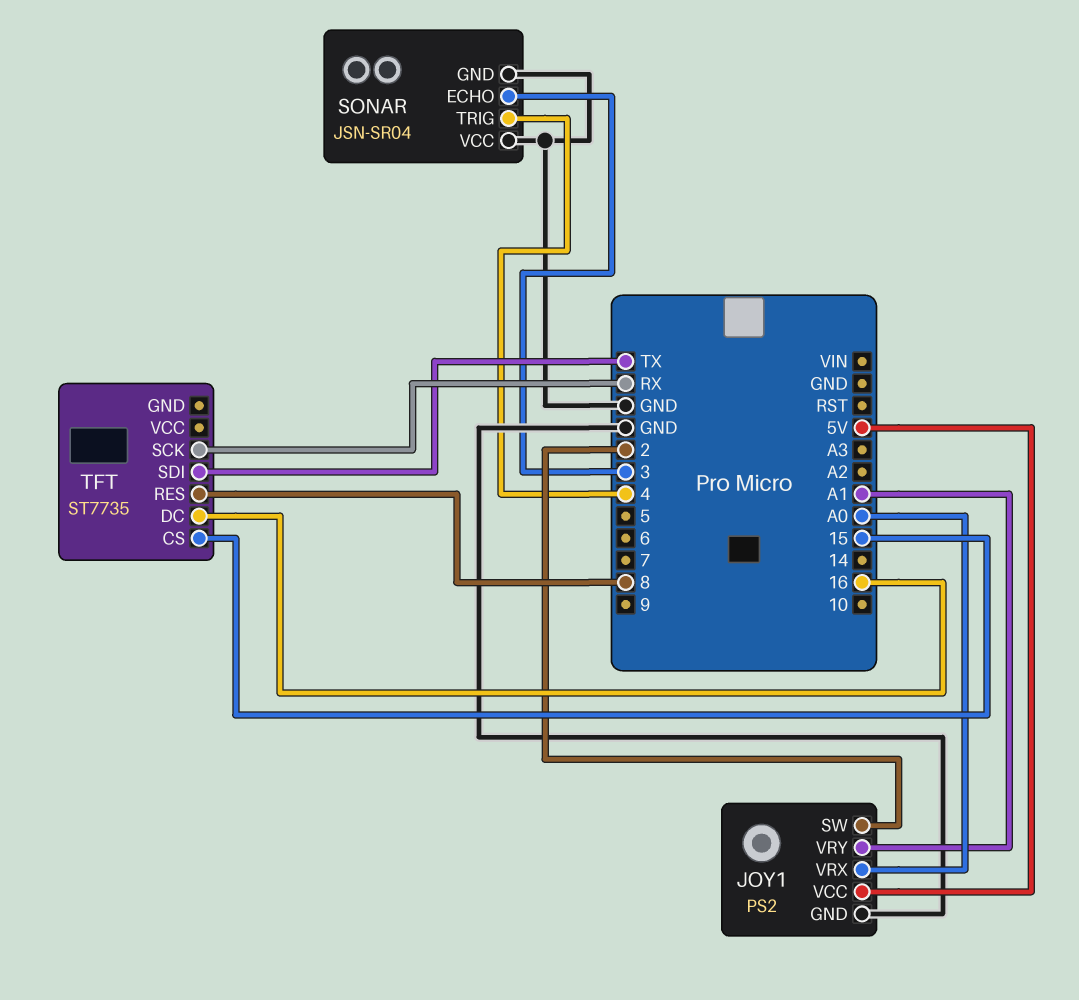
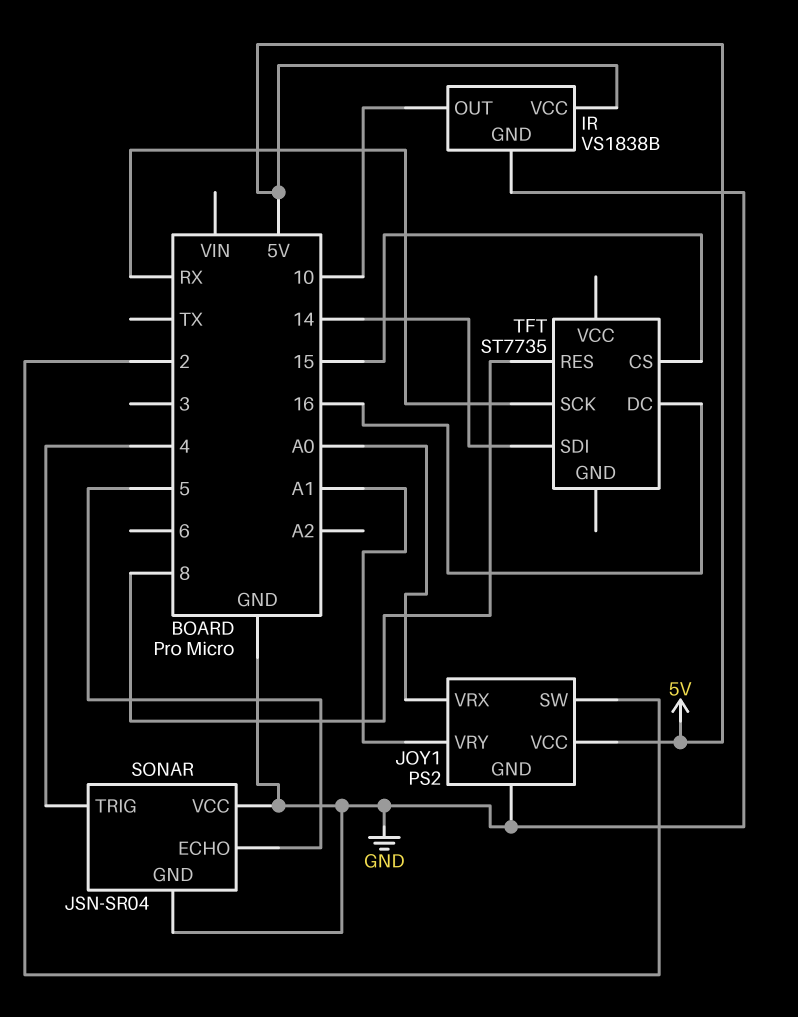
IR: none -> VS1838B
IR pin GND: none -> GND
IR pin OUT: none -> 10
IR pin VCC: none -> 5V
SONAR pin ECHO: 3 -> 5
TFT pin SDI: TX -> 14

